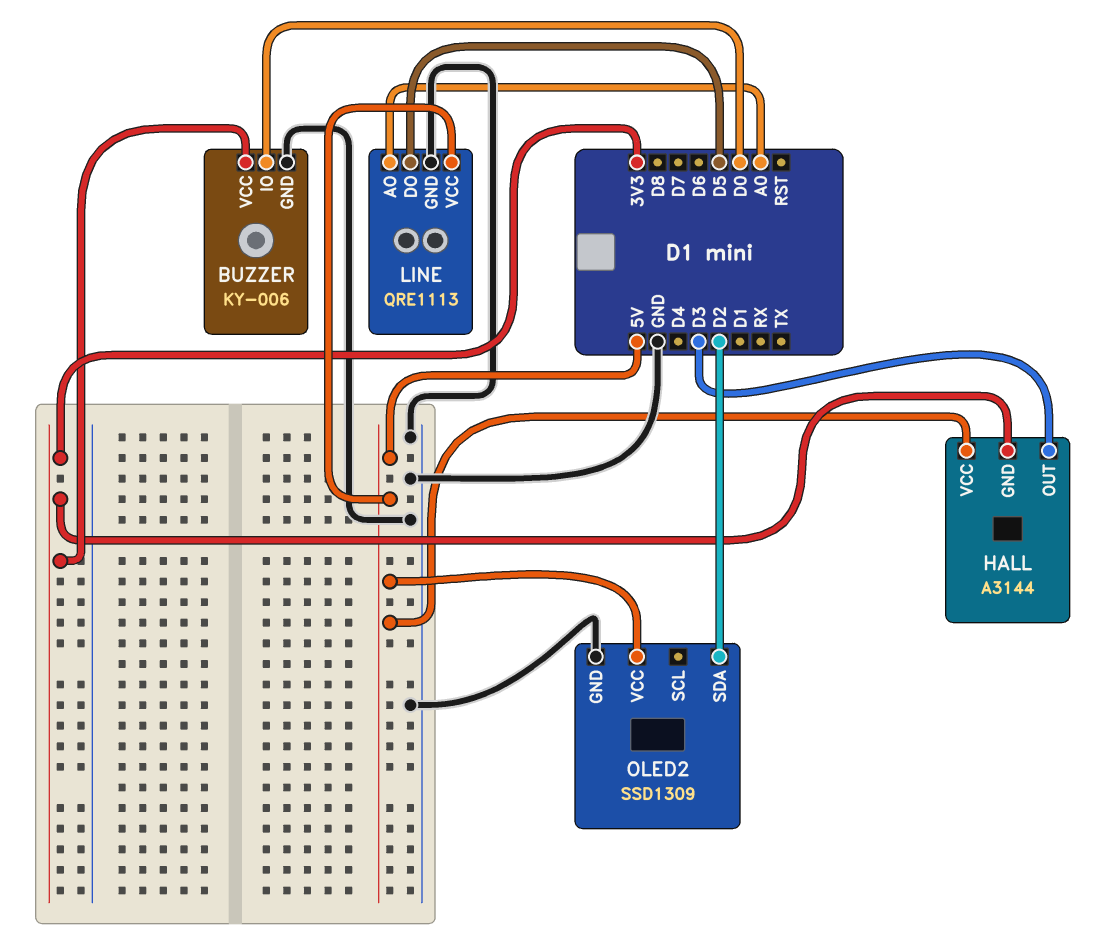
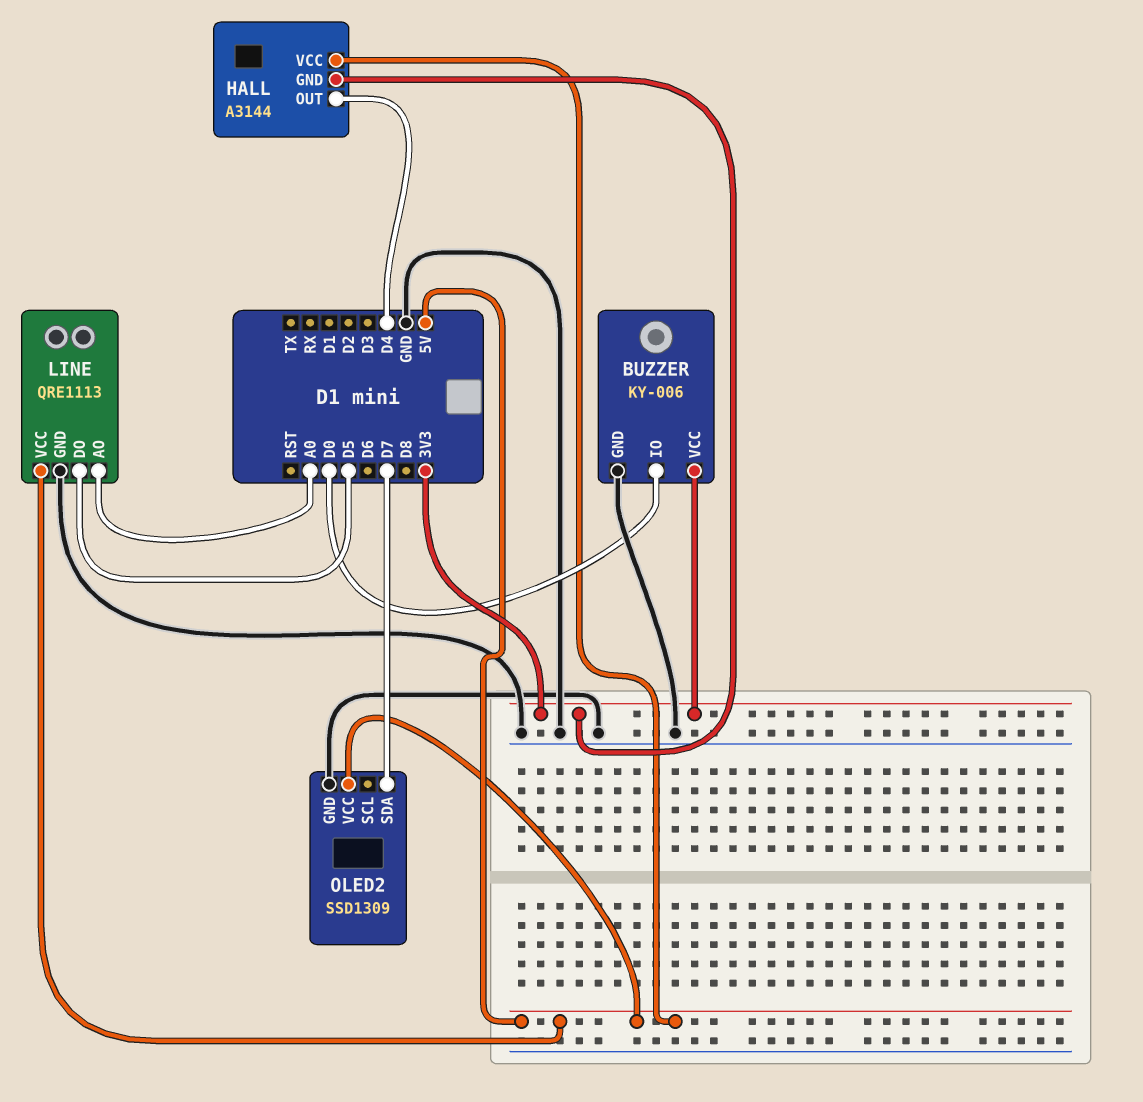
HALL pin OUT: D3 -> D4
OLED2 pin SDA: D2 -> D7

